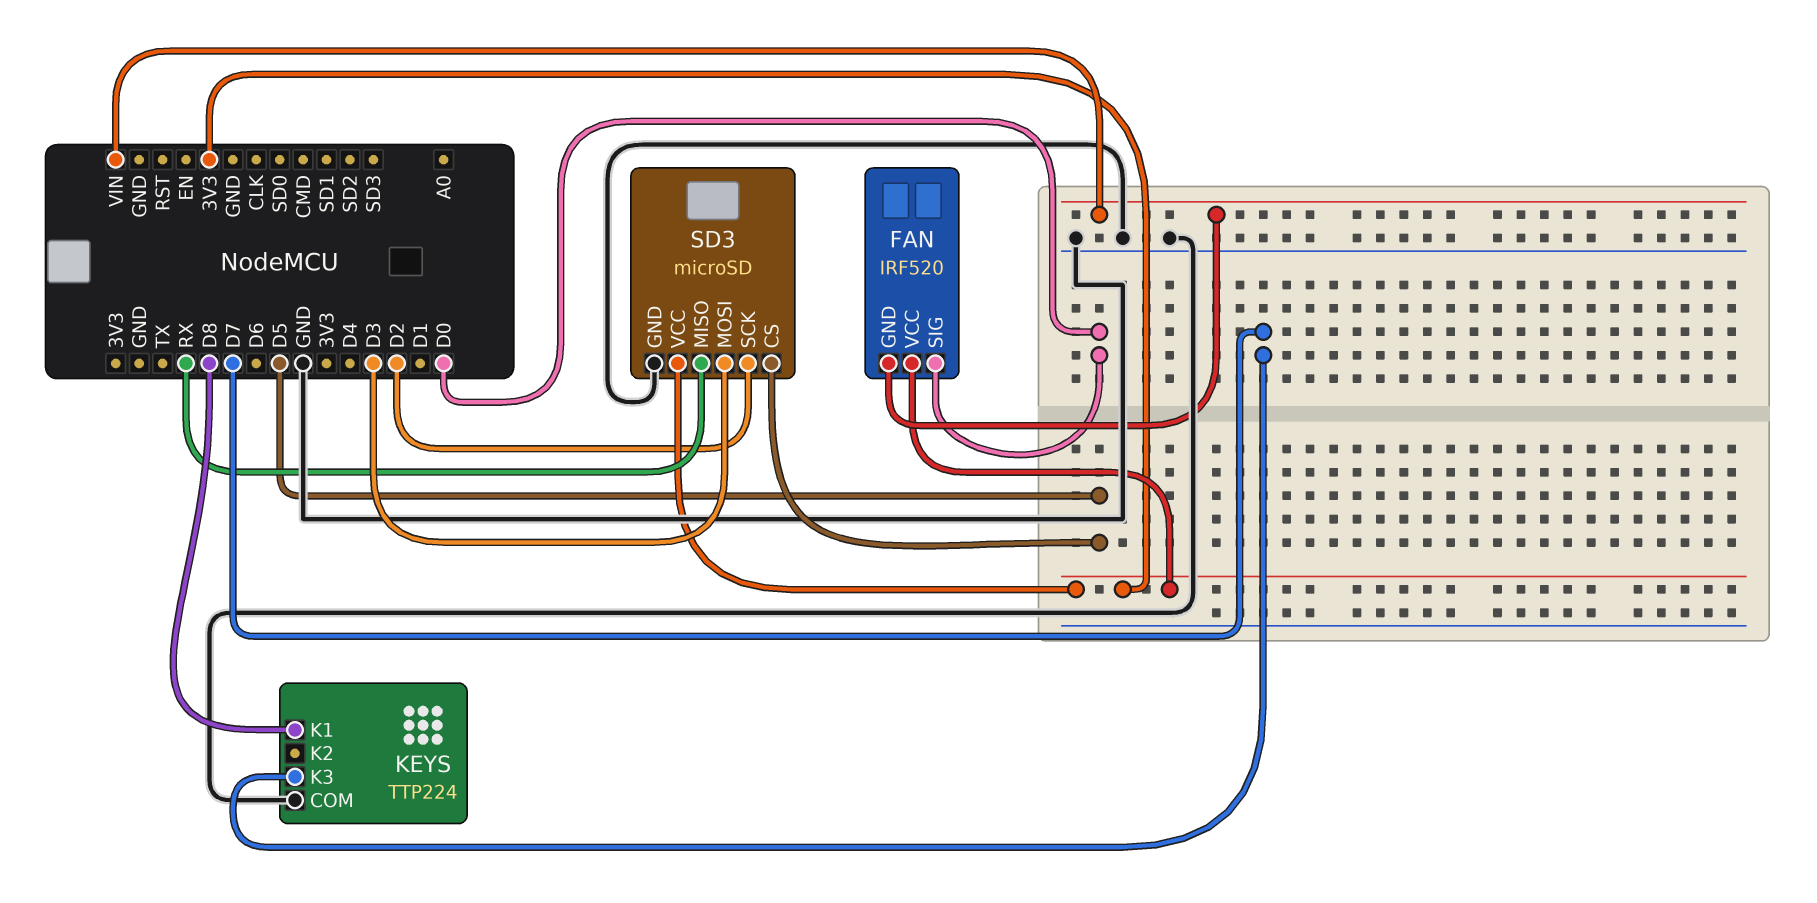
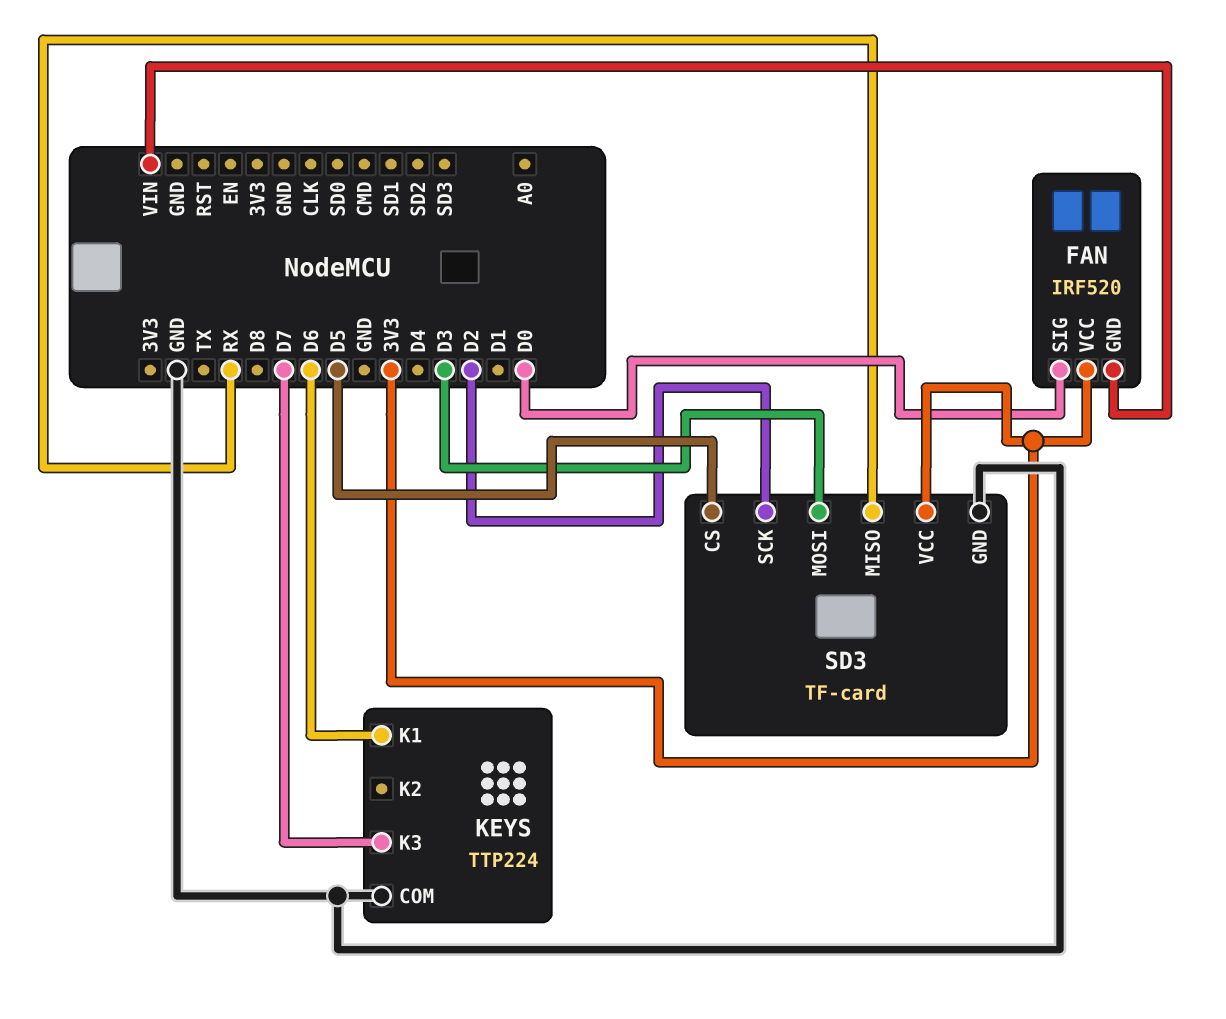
KEYS pin K1: D8 -> D6
SD3: microSD -> TF-card

